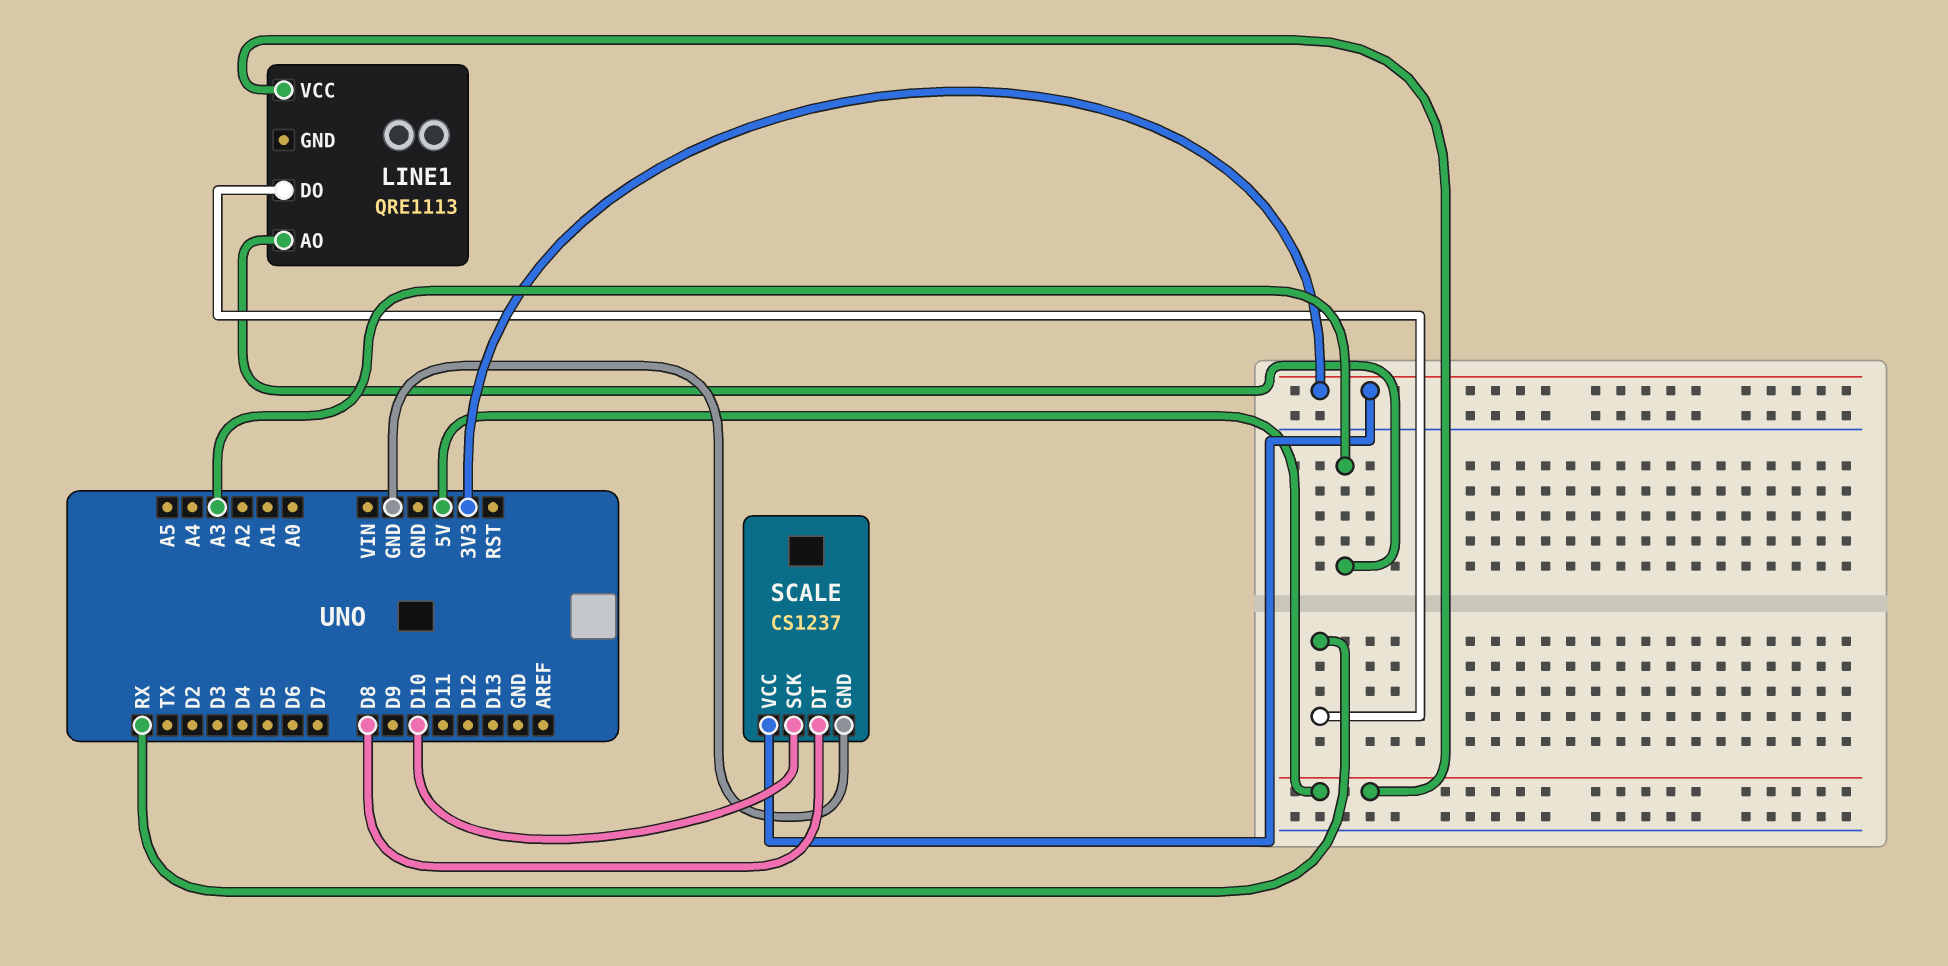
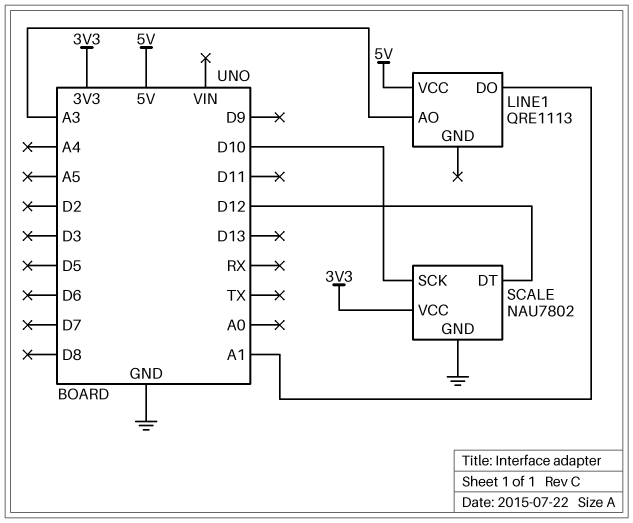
LINE1 pin DO: RX -> A1
SCALE: CS1237 -> NAU7802
SCALE pin DT: D8 -> D12

